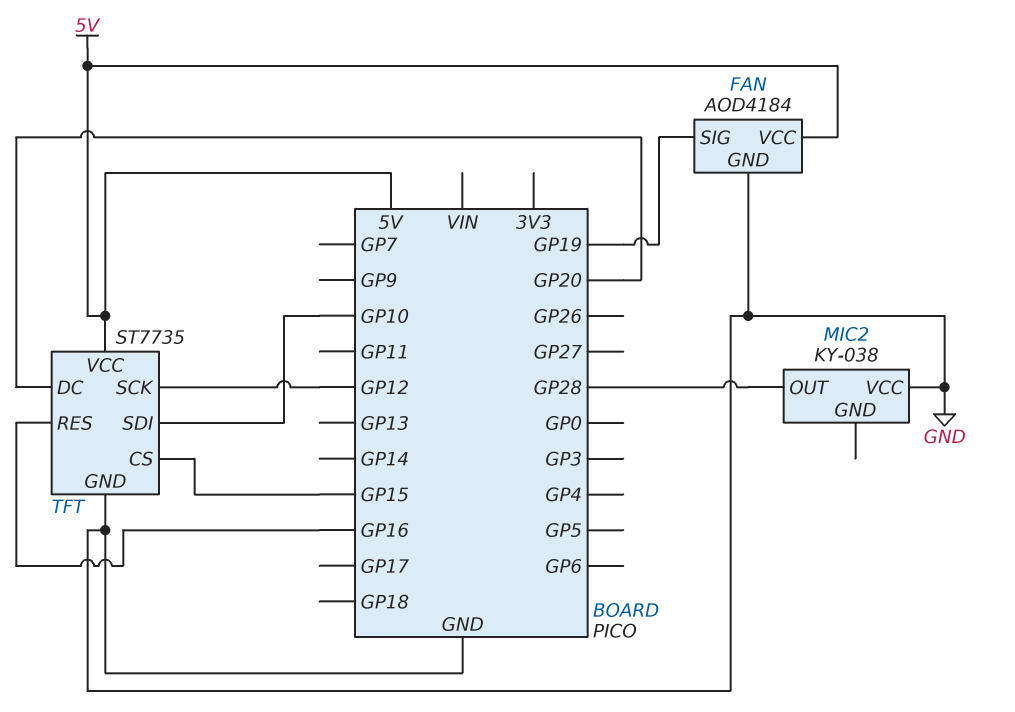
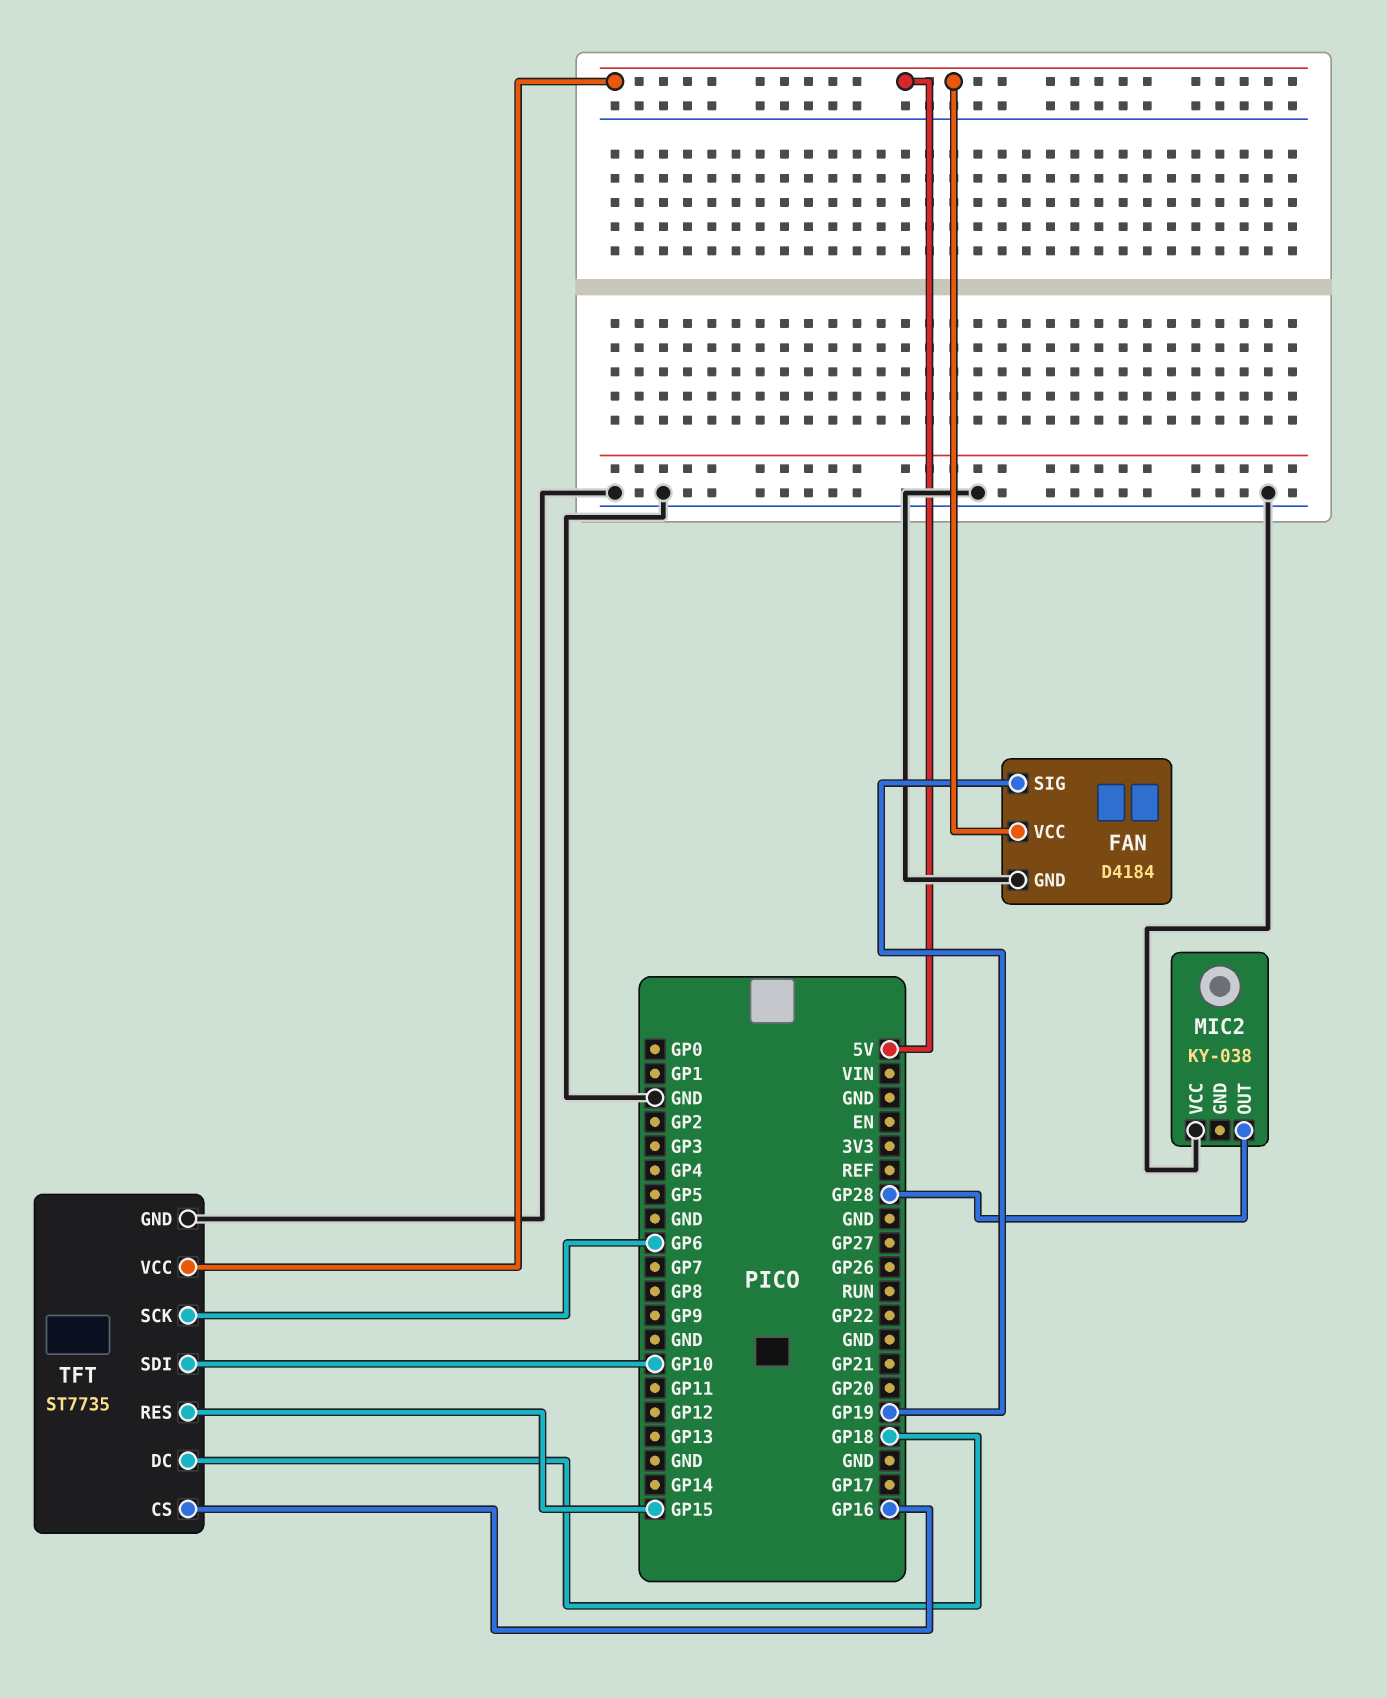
FAN: AOD4184 -> D4184
TFT pin CS: GP15 -> GP16
TFT pin DC: GP20 -> GP18
TFT pin RES: GP16 -> GP15
TFT pin SCK: GP12 -> GP6

